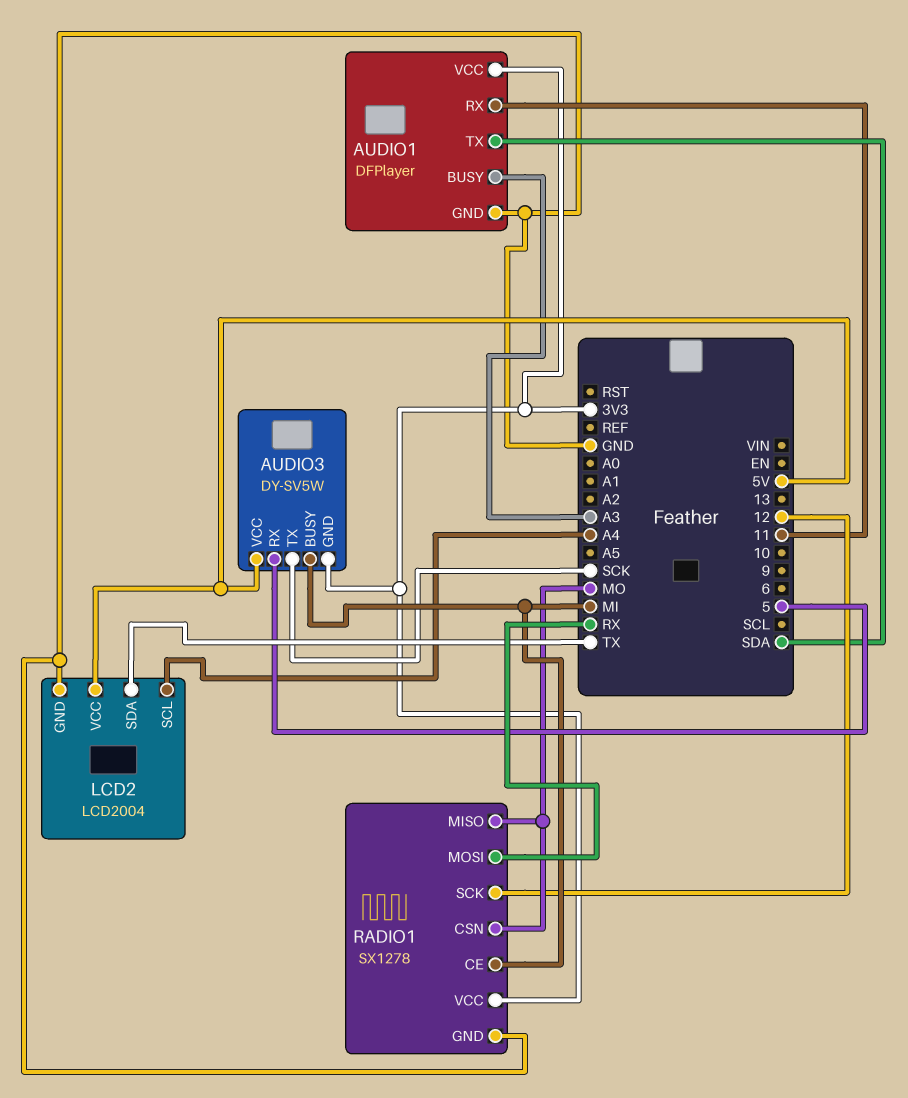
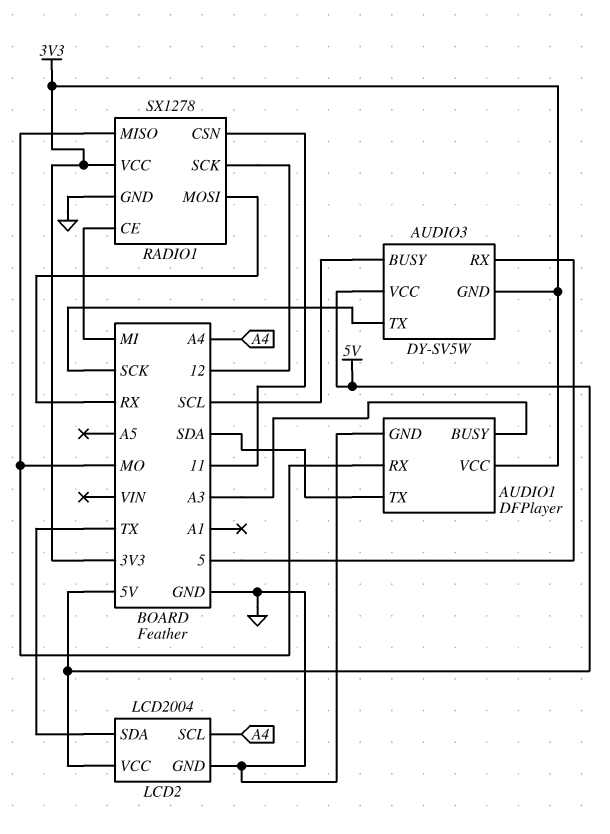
AUDIO1 pin RX: 11 -> MO
AUDIO3 pin BUSY: MI -> SCL
RADIO1 pin CSN: MO -> 11

